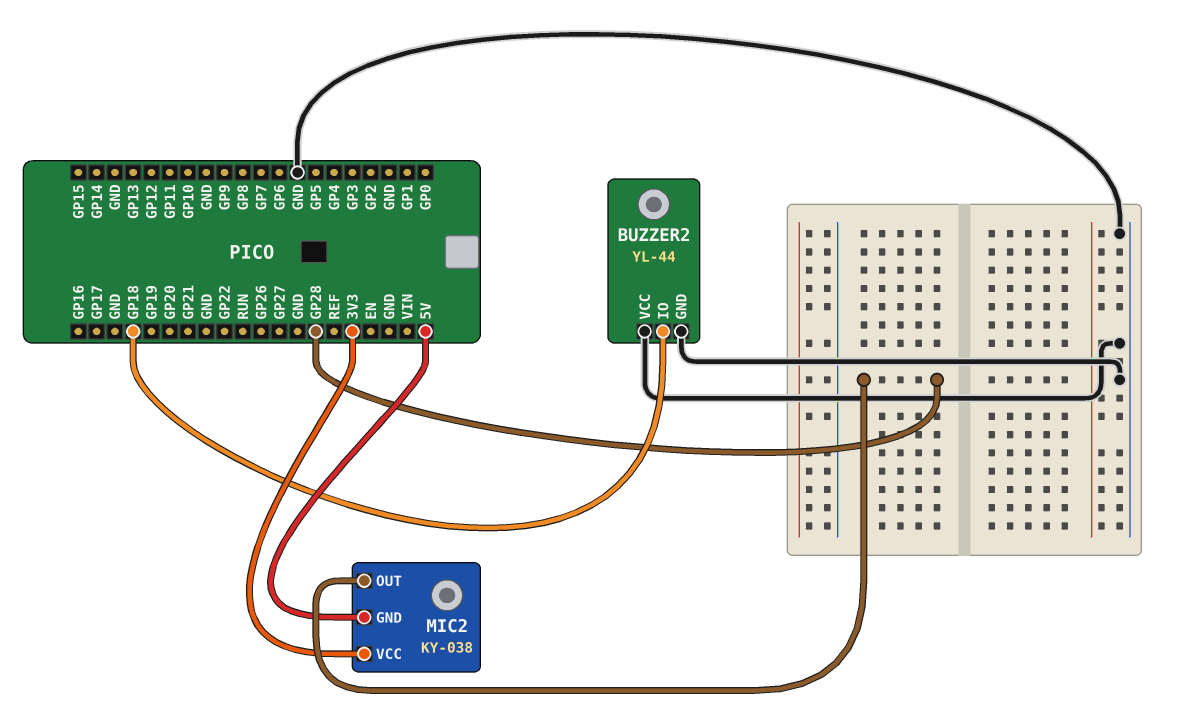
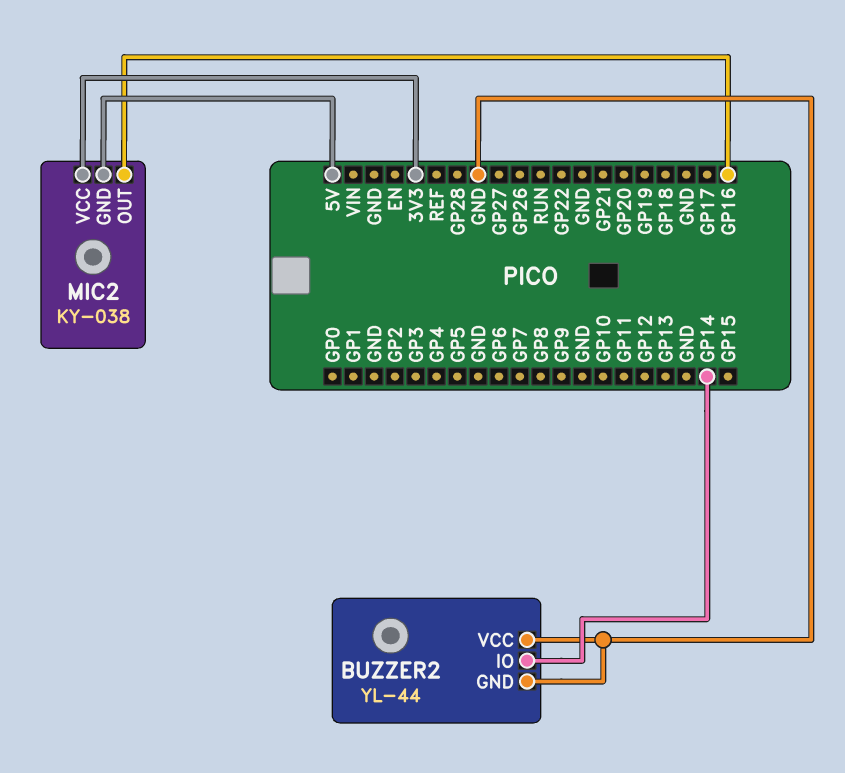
BUZZER2 pin IO: GP18 -> GP14
MIC2 pin OUT: GP28 -> GP16

